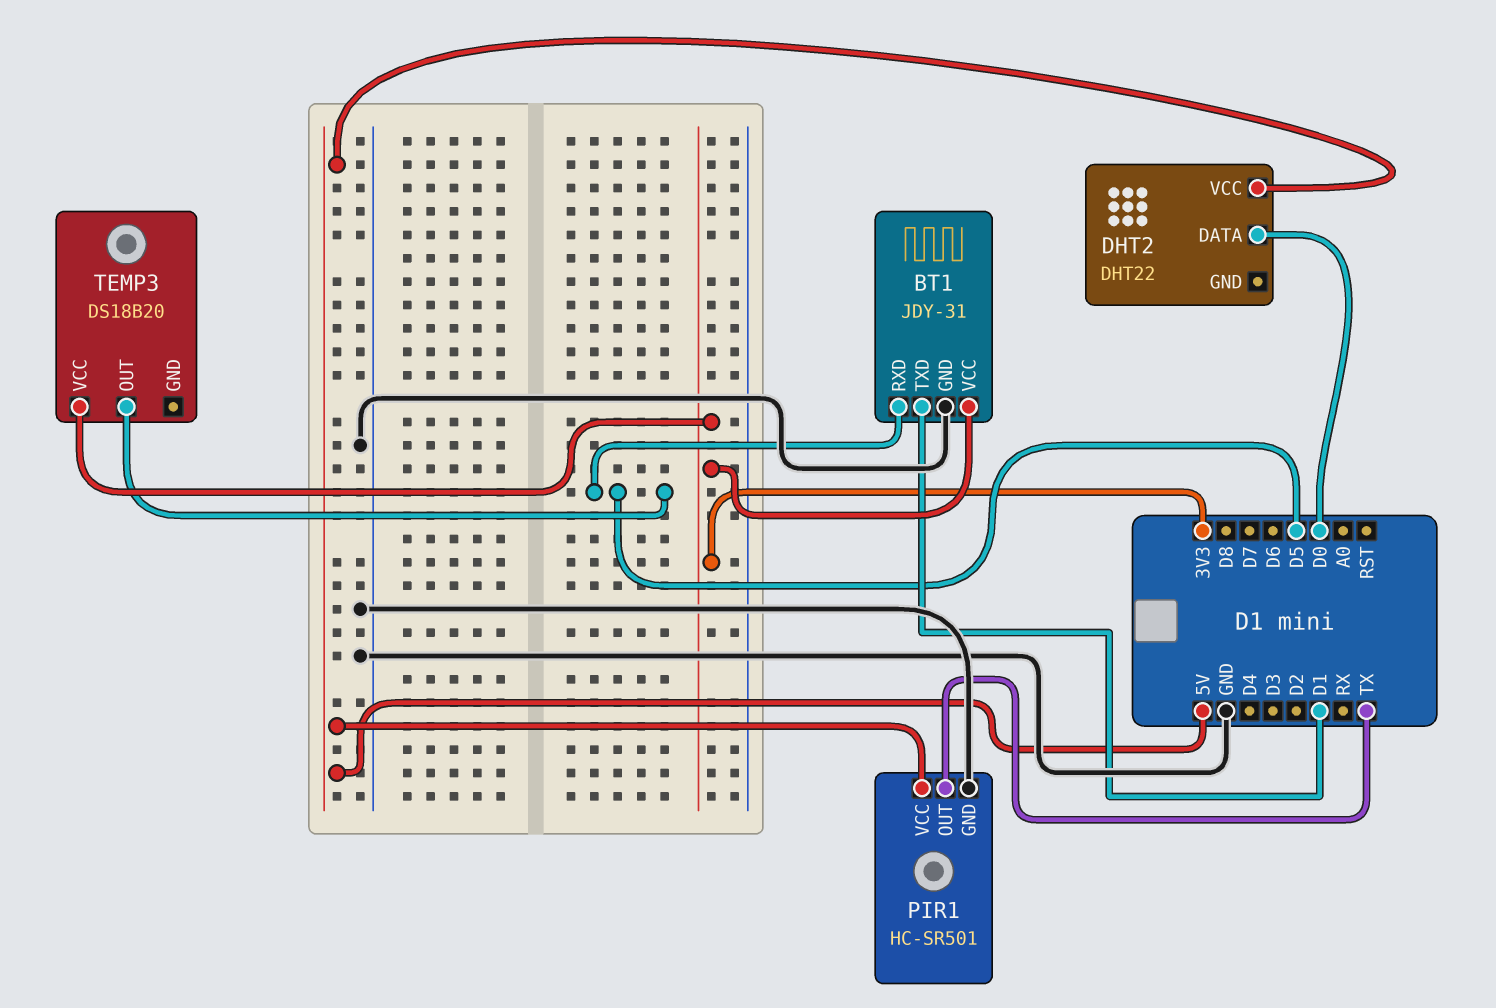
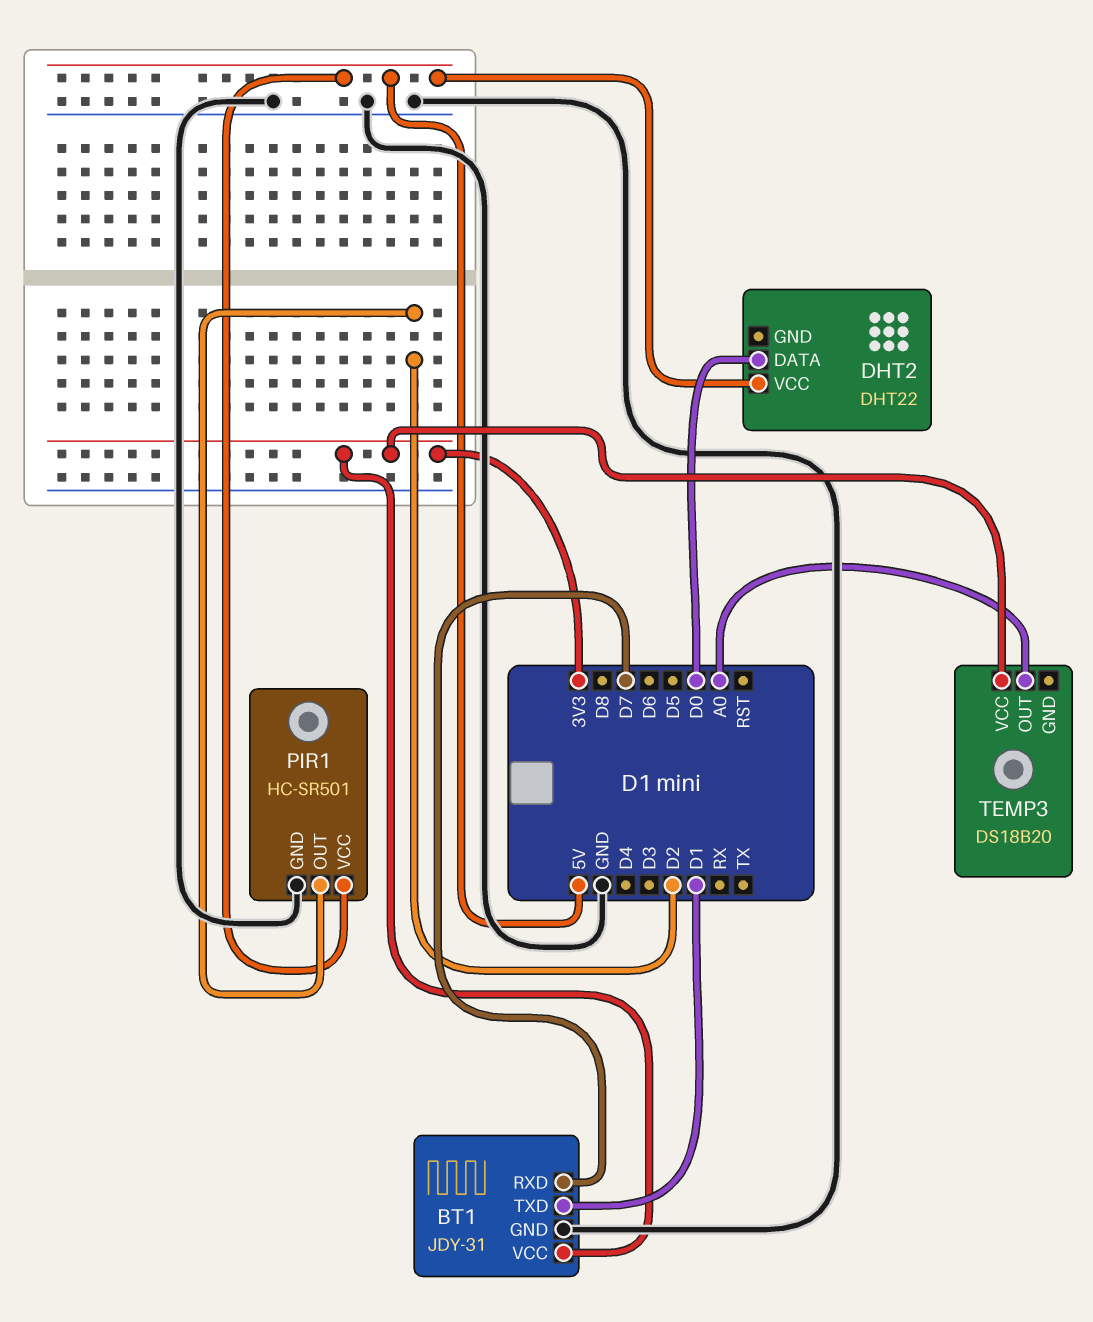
BT1 pin RXD: D5 -> D7
PIR1 pin OUT: TX -> D2
TEMP3 pin OUT: D5 -> A0

